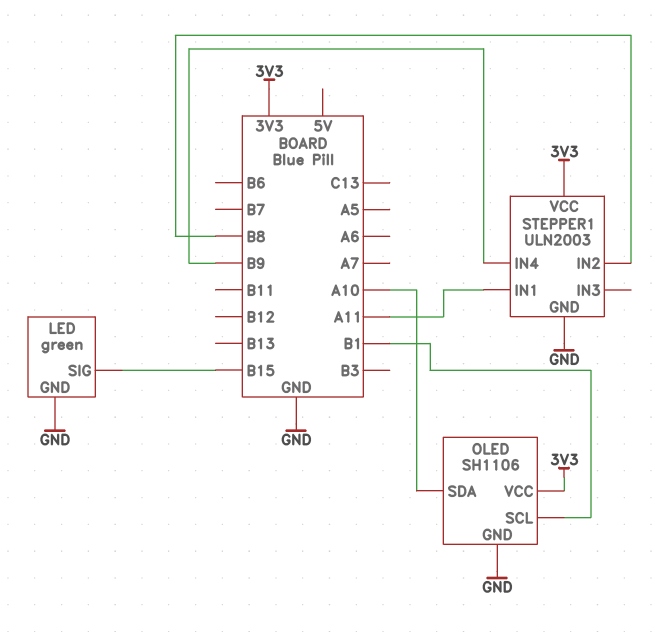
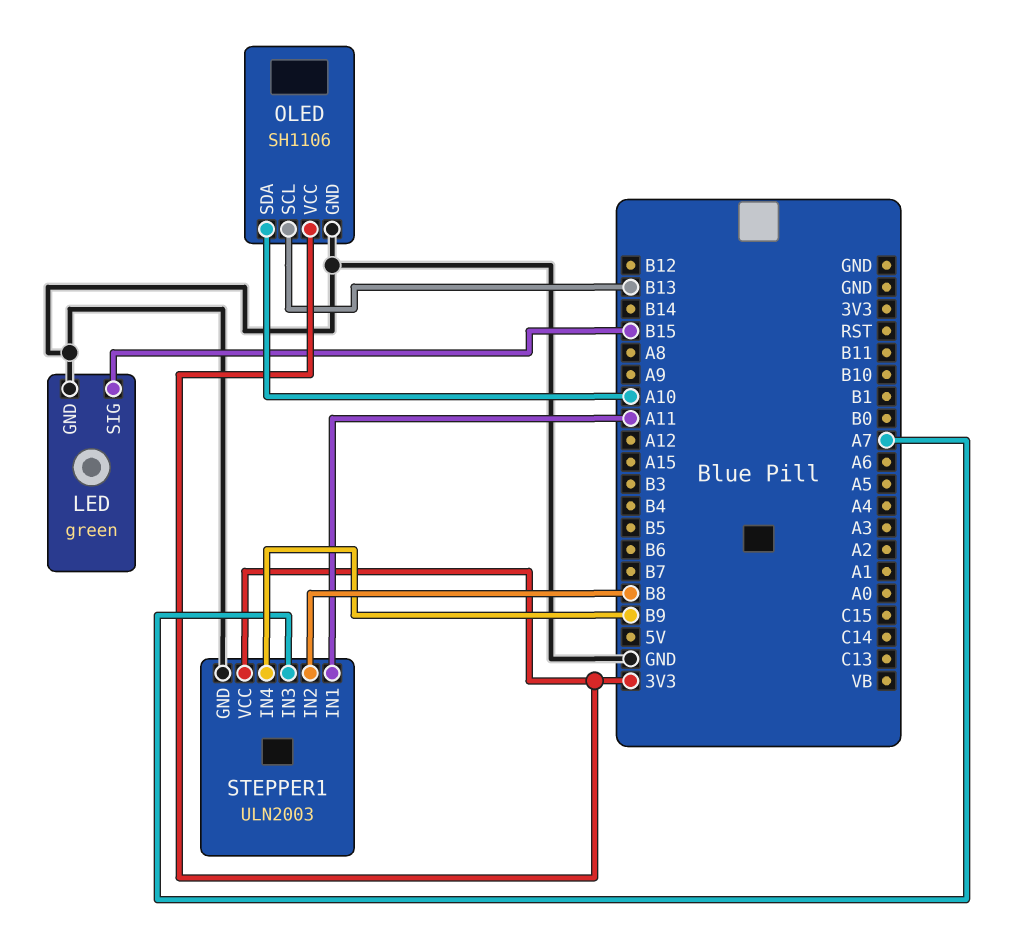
OLED pin SCL: B1 -> B13
STEPPER1 pin IN3: none -> A7

